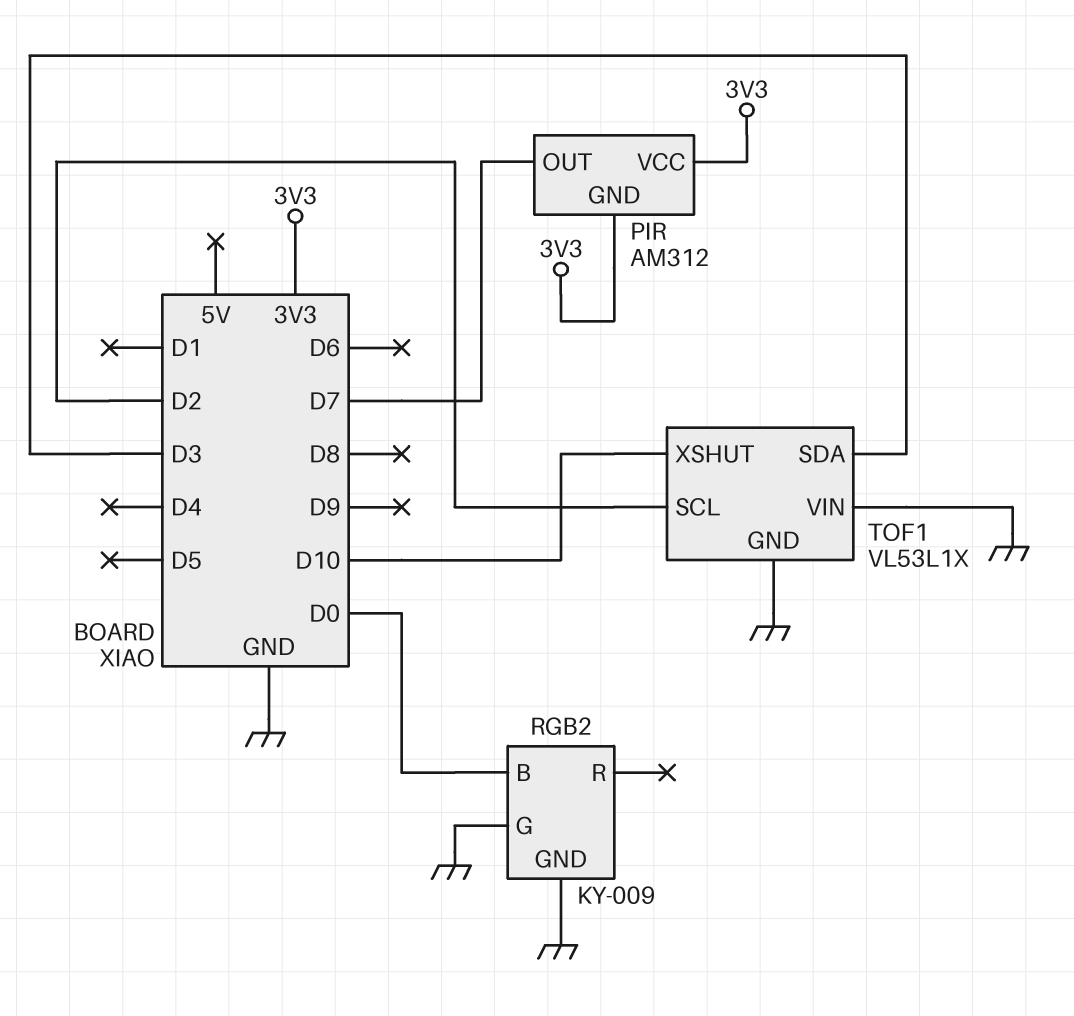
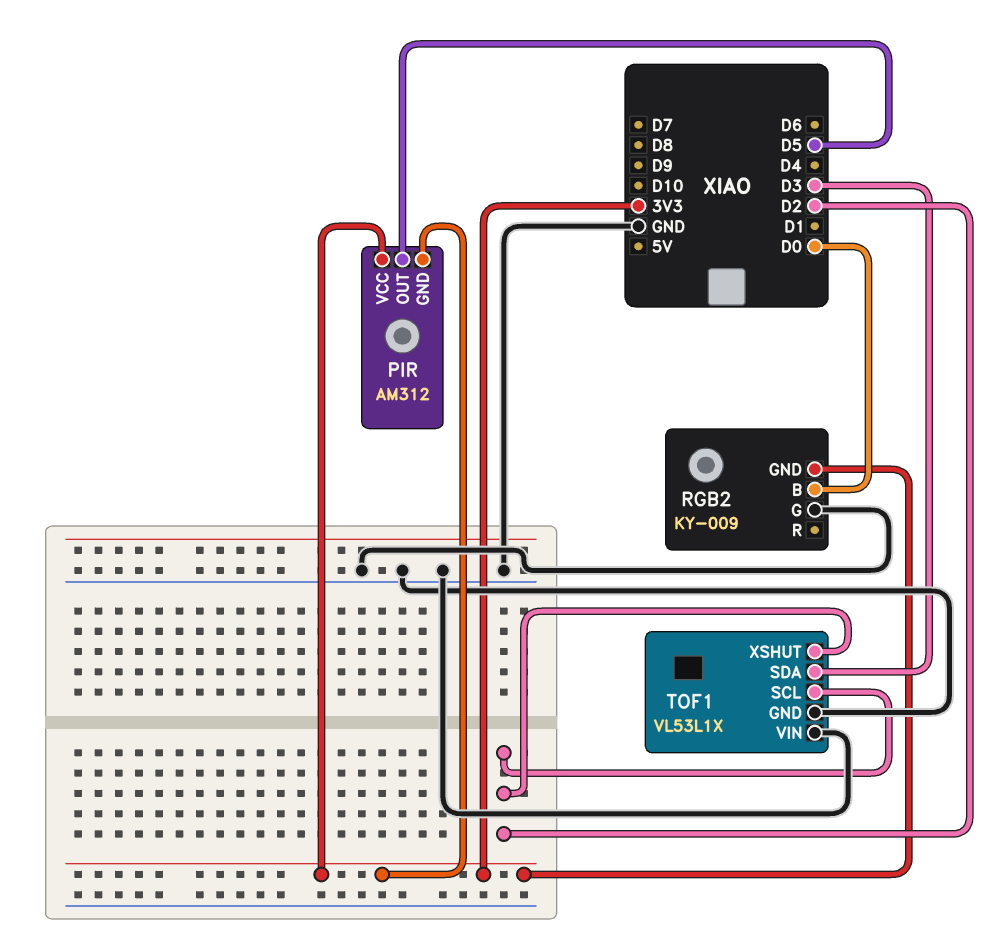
PIR pin OUT: D7 -> D5
RGB2 pin GND: GND -> 3V3
TOF1 pin XSHUT: D10 -> D2

